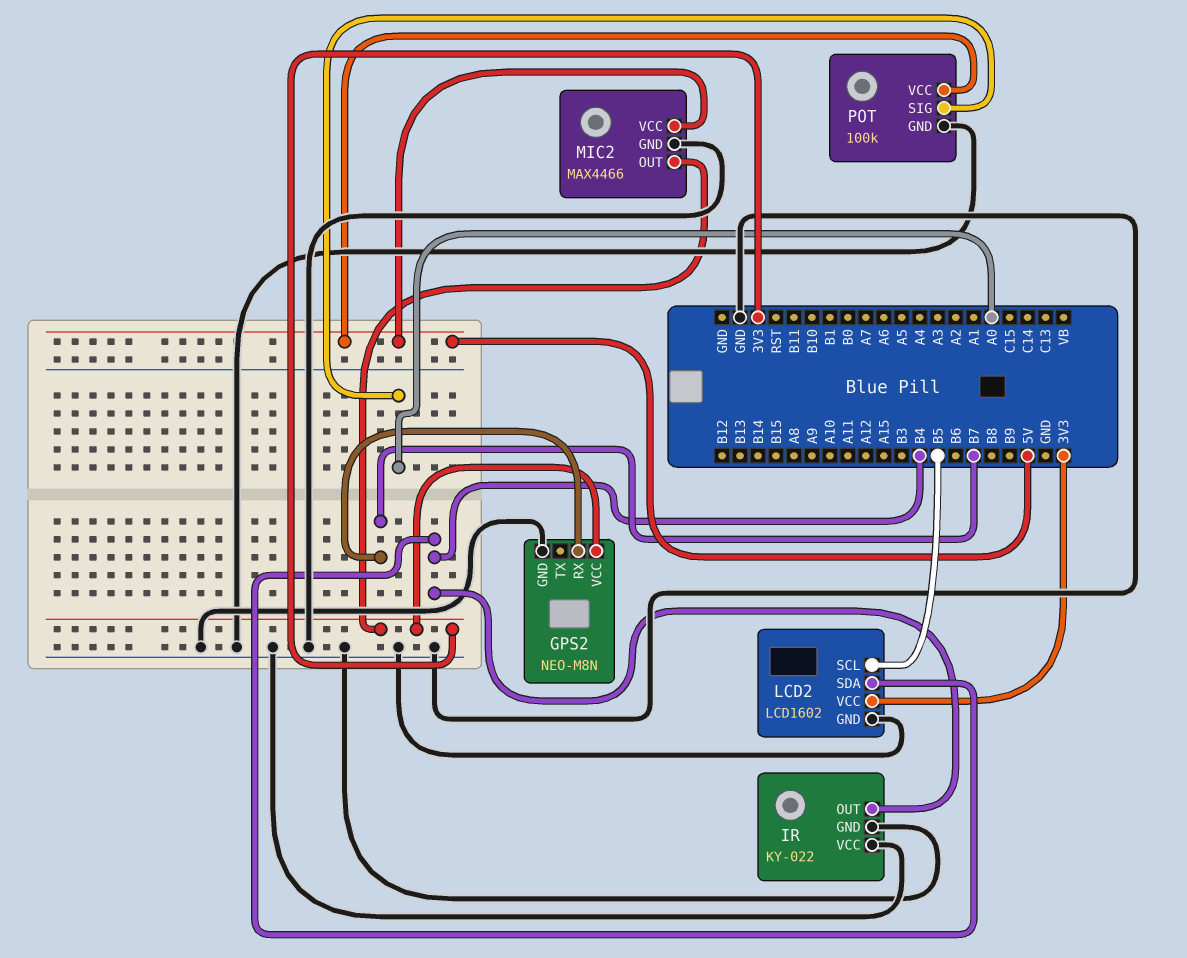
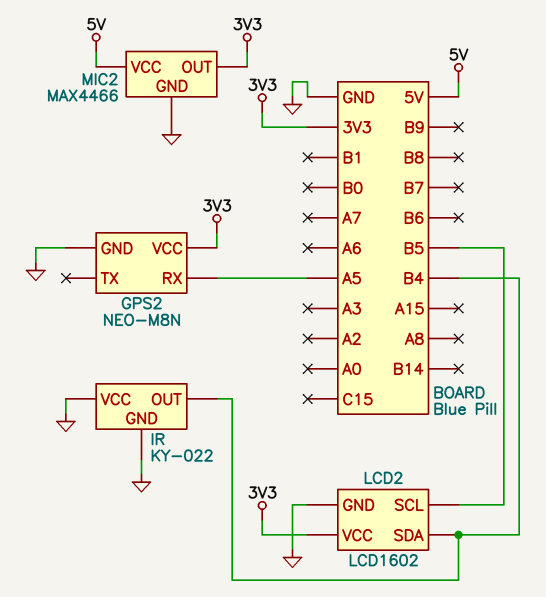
GPS2 pin RX: B7 -> A5
POT: 100k -> none
POT pin GND: GND -> none
POT pin SIG: A0 -> none
POT pin VCC: 5V -> none

